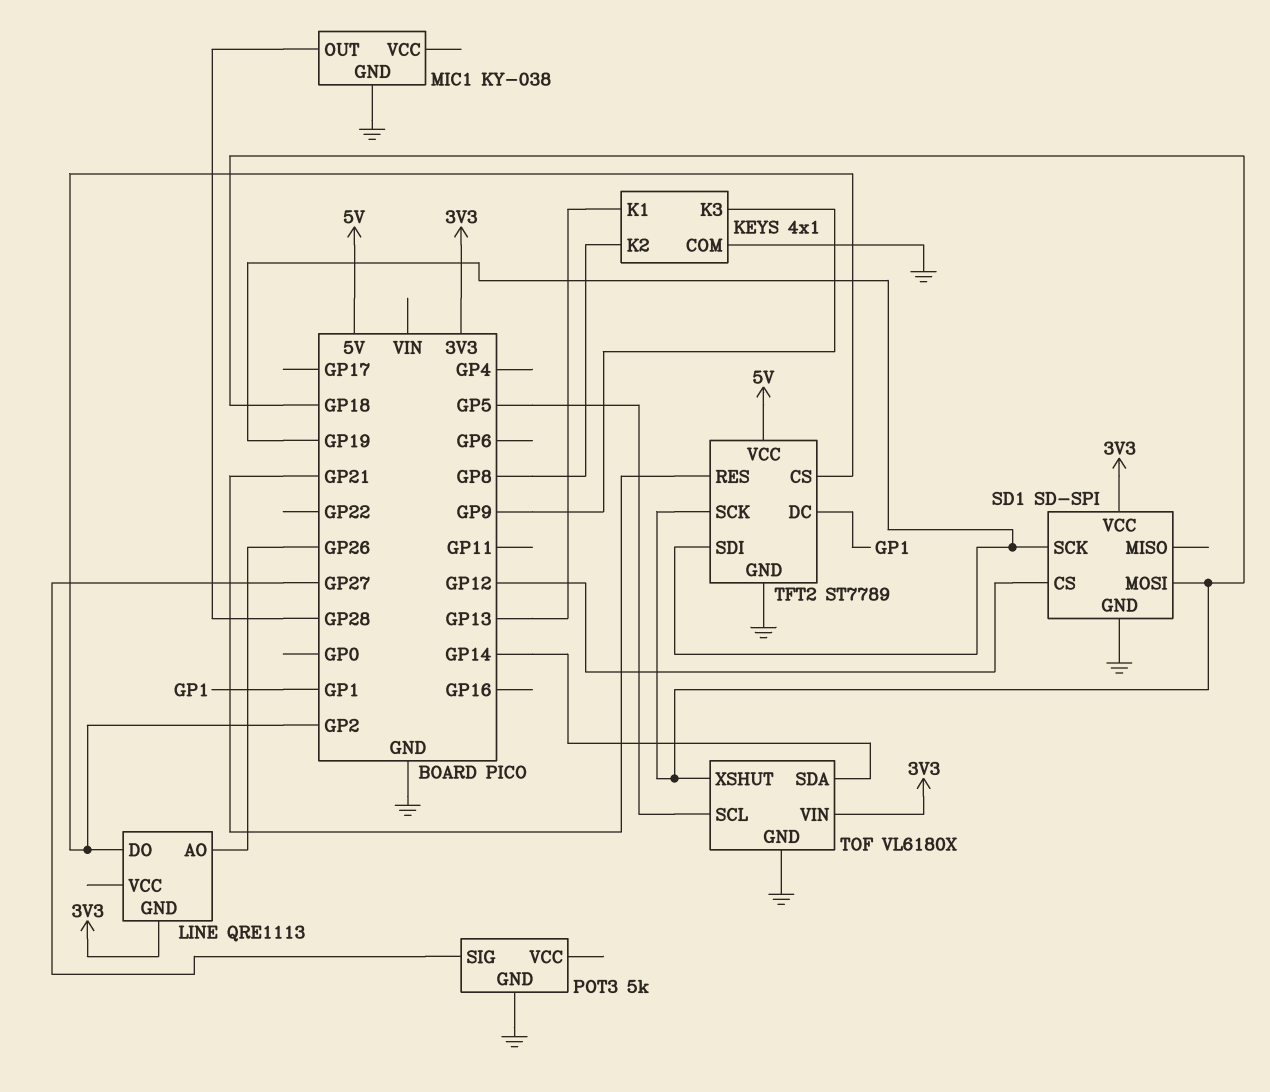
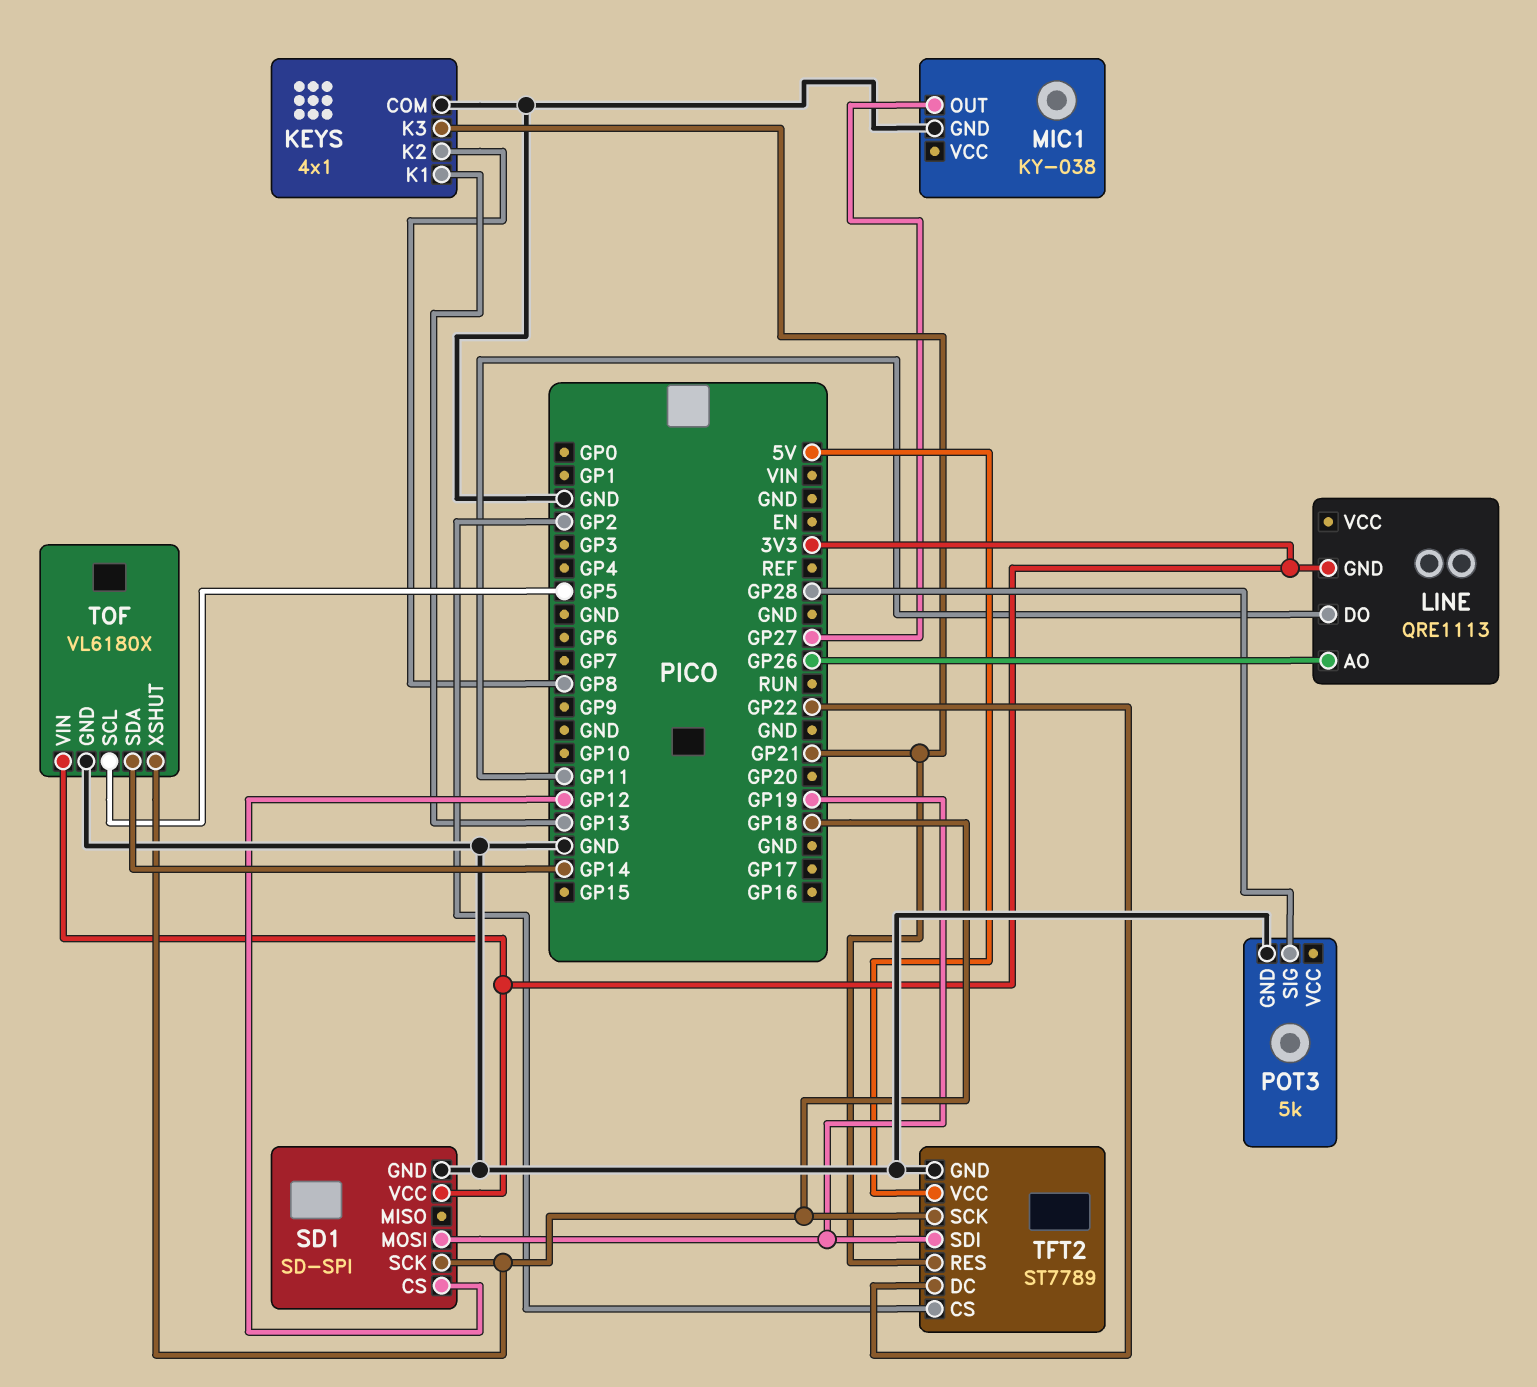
KEYS pin K3: GP9 -> GP21
LINE pin DO: GP2 -> GP11
MIC1 pin OUT: GP28 -> GP27
POT3 pin SIG: GP27 -> GP28
SD1 pin MOSI: GP18 -> GP19
SD1 pin SCK: GP19 -> GP18
TFT2 pin DC: GP1 -> GP22

